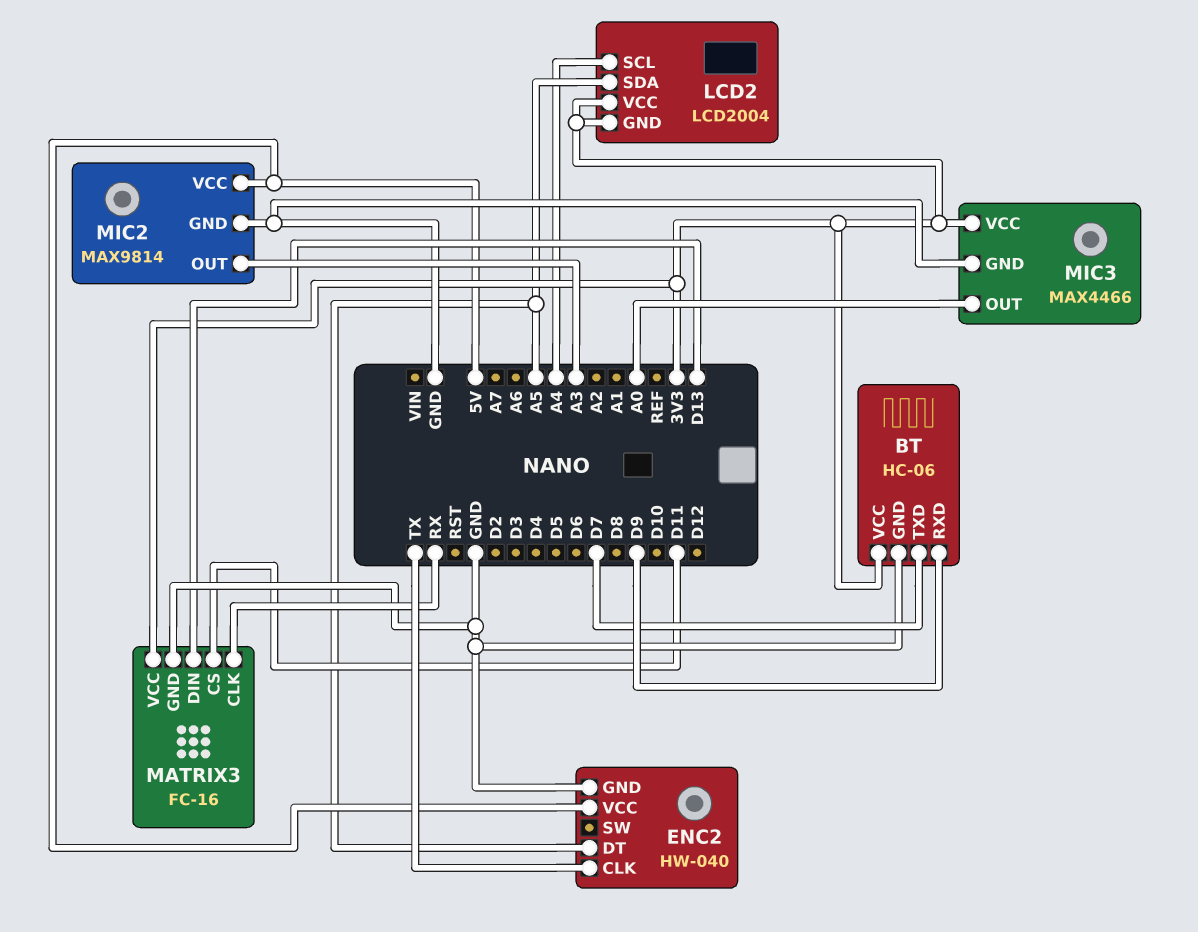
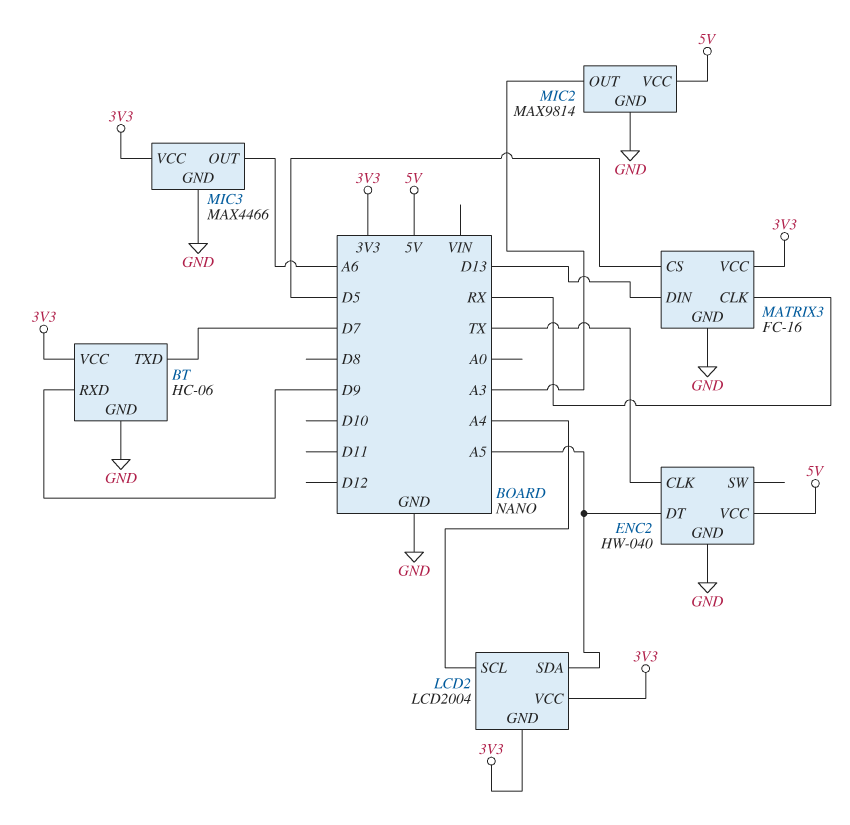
MATRIX3 pin CS: D11 -> D5
MIC3 pin OUT: A0 -> A6

